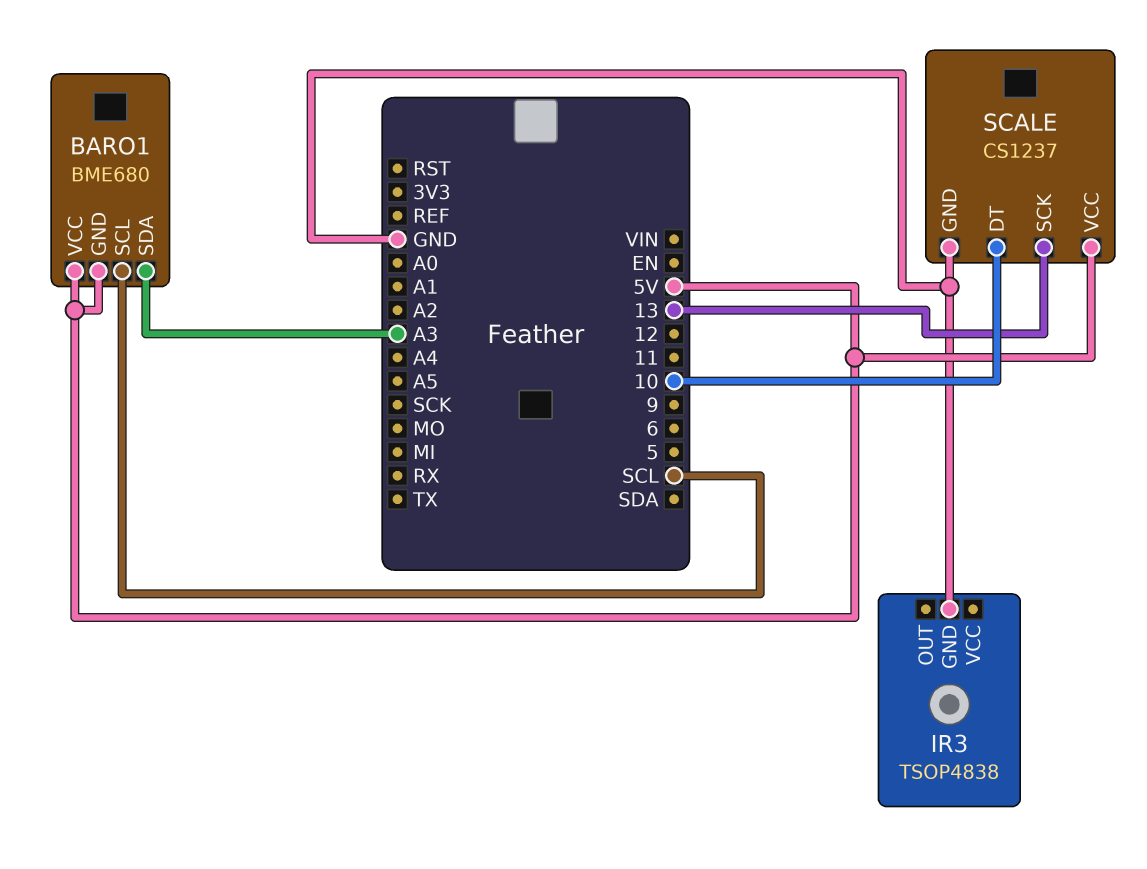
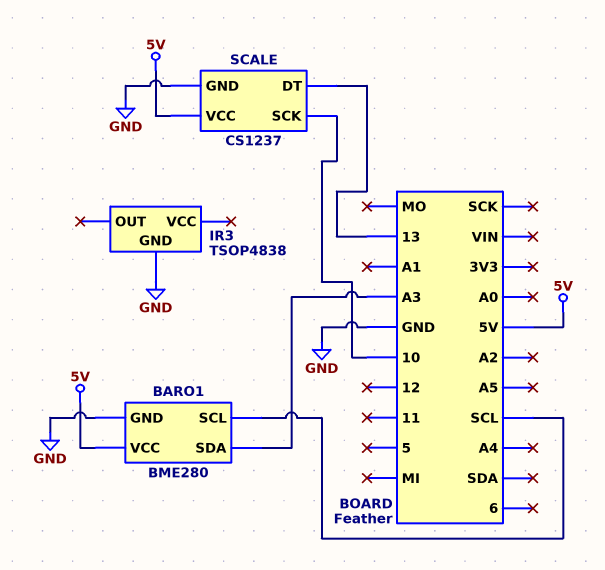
BARO1: BME680 -> BME280
BARO1 pin GND: 5V -> GND
SCALE pin DT: 10 -> 13
SCALE pin SCK: 13 -> 10

